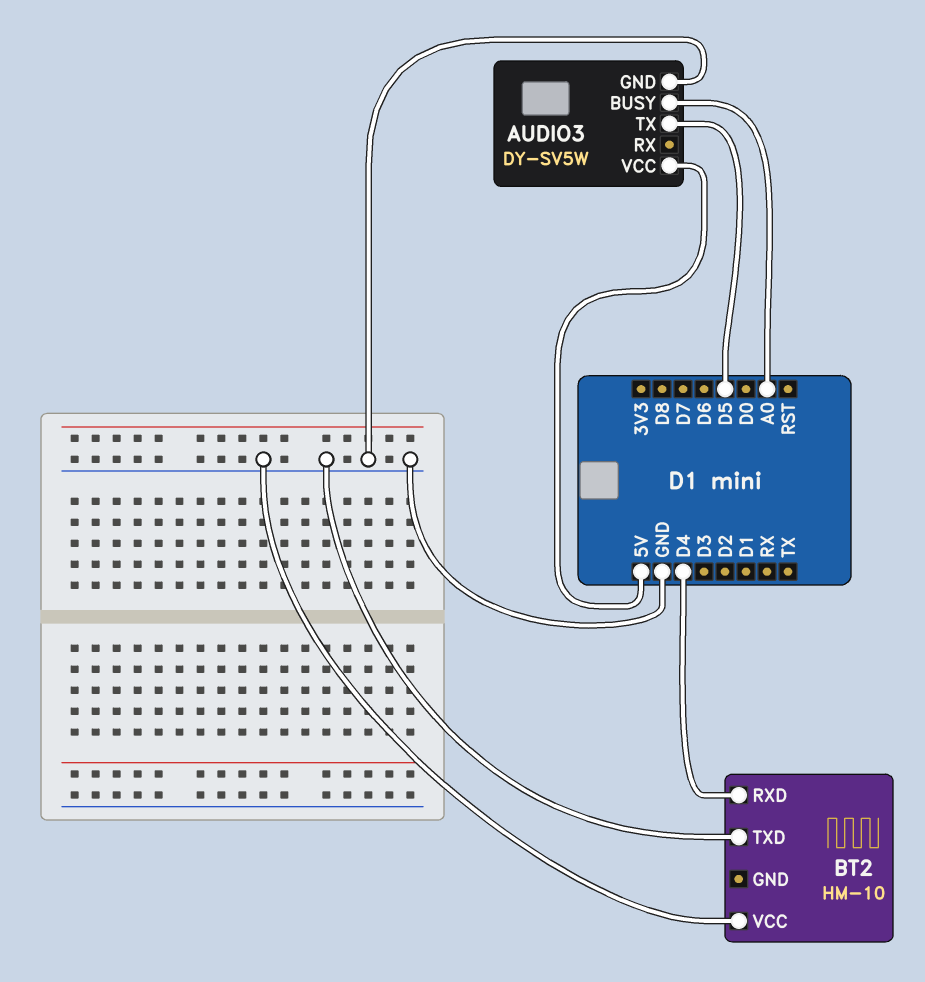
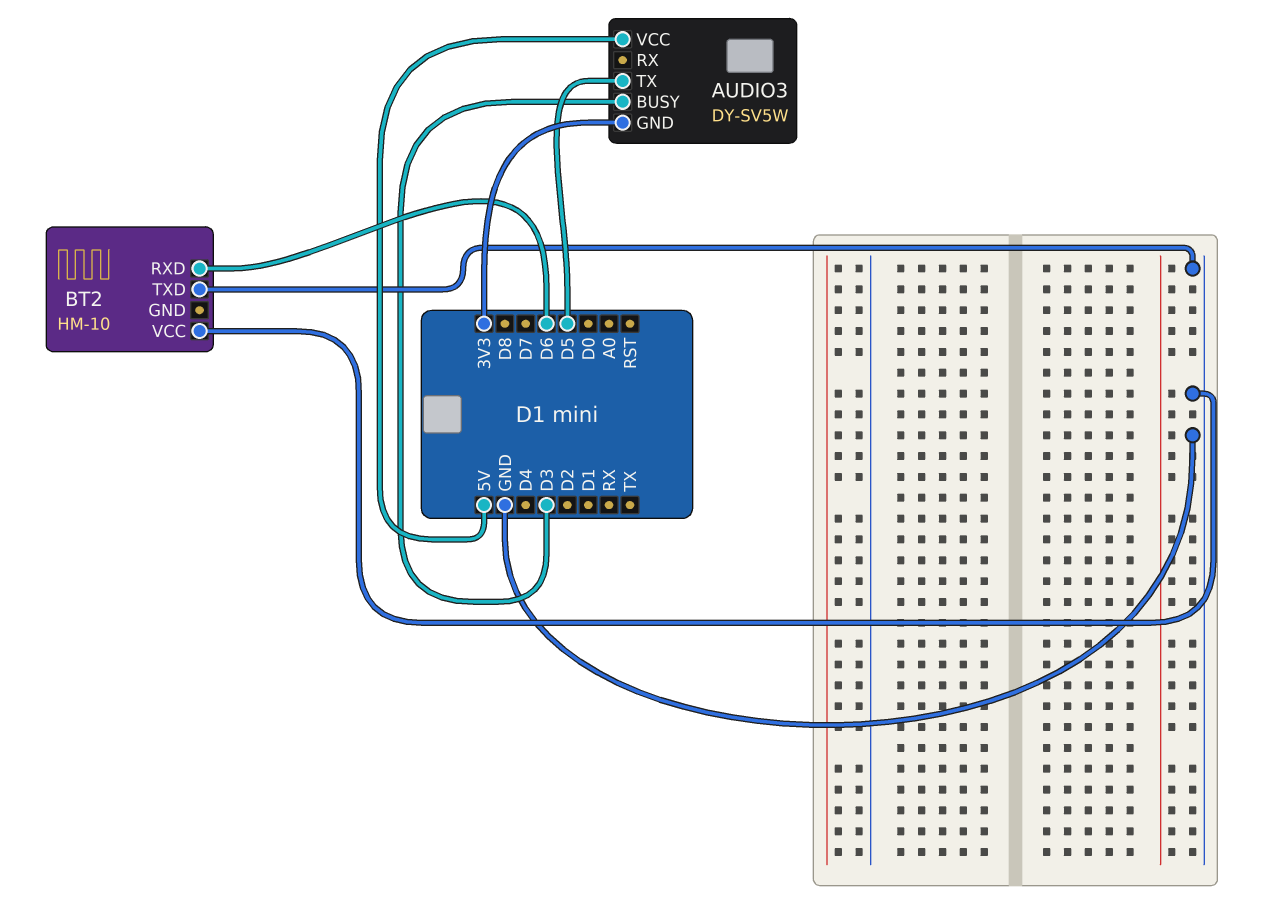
AUDIO3 pin BUSY: A0 -> D3
AUDIO3 pin GND: GND -> 3V3
BT2 pin RXD: D4 -> D6

